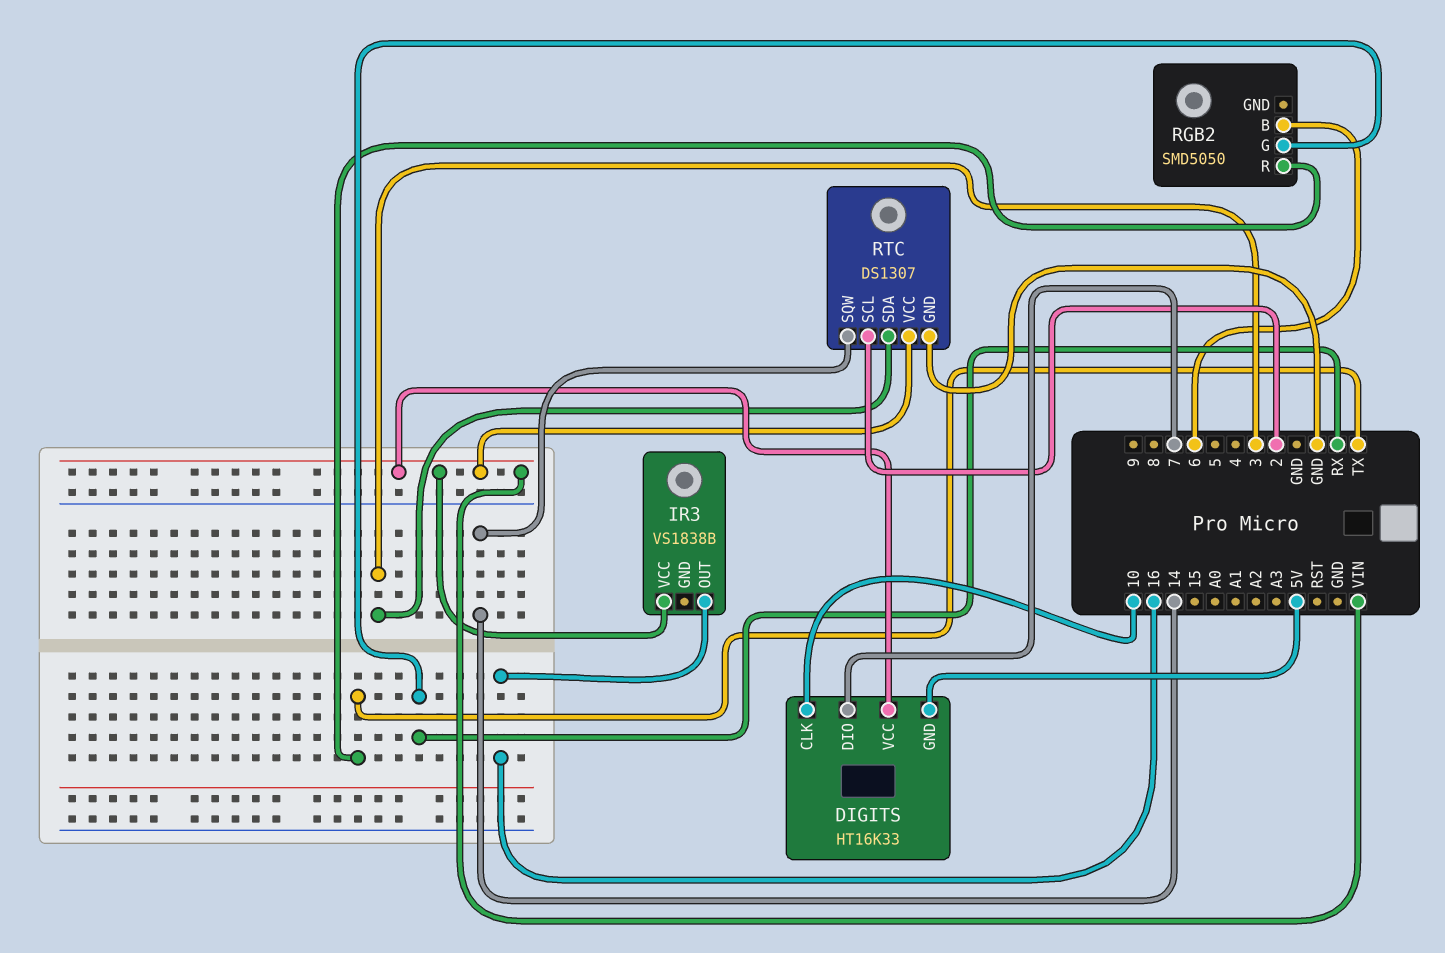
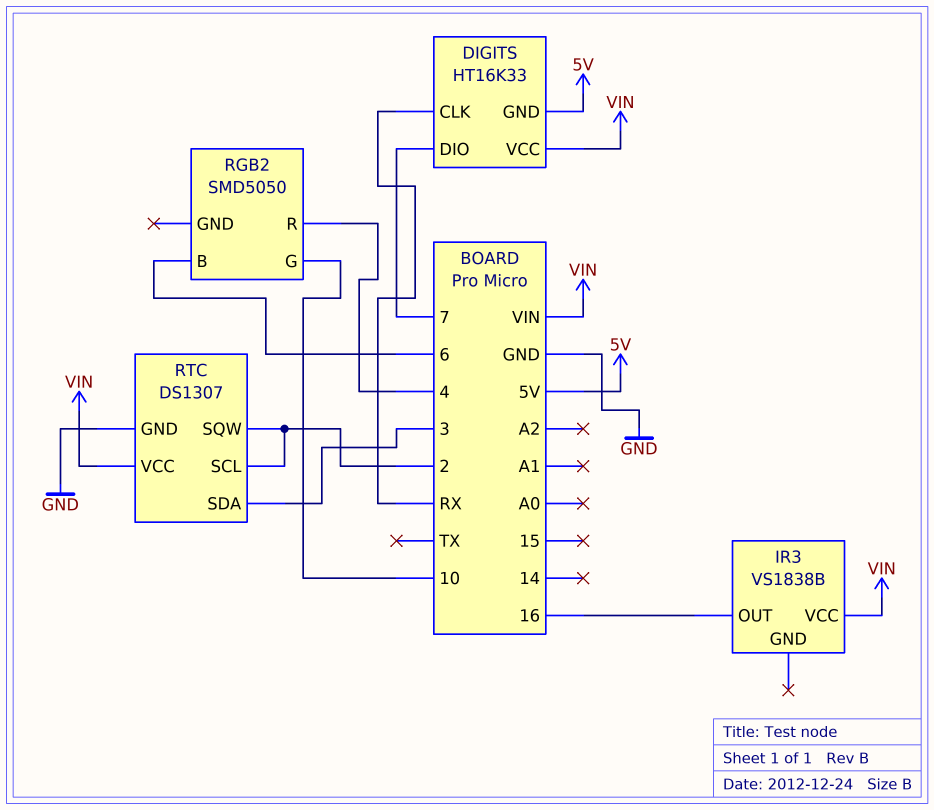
DIGITS pin CLK: 10 -> RX
RGB2 pin G: RX -> 10
RGB2 pin R: TX -> 4
RTC pin SQW: 14 -> 2

